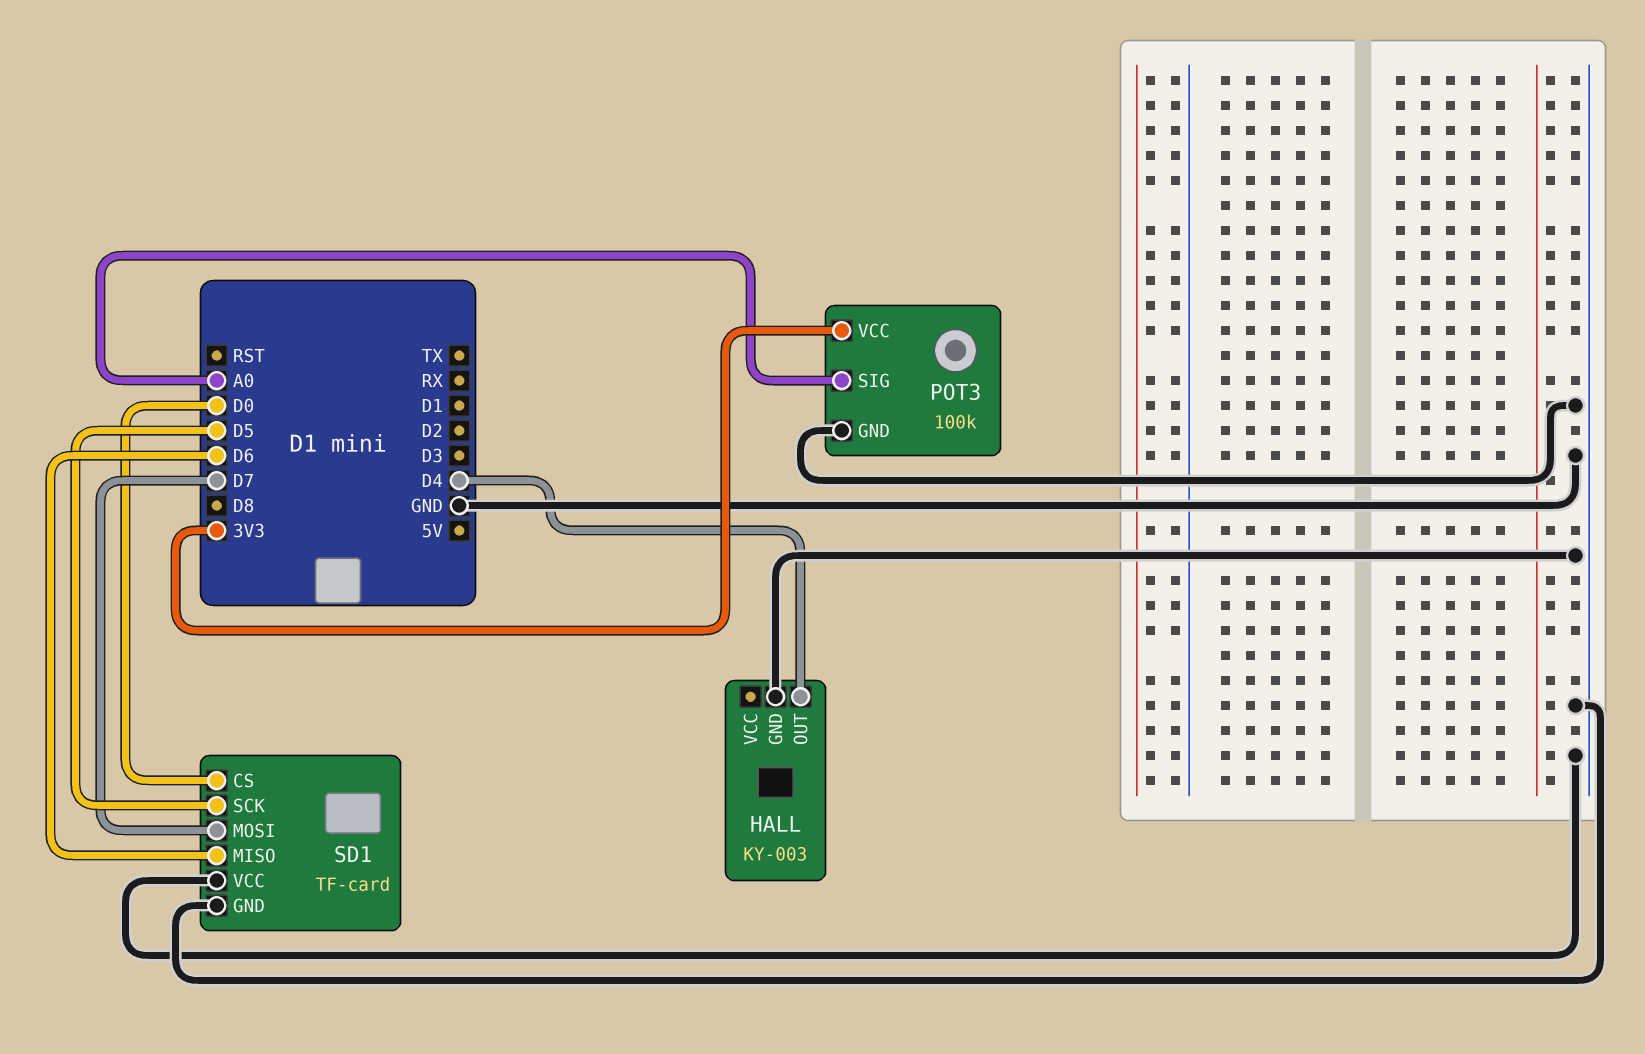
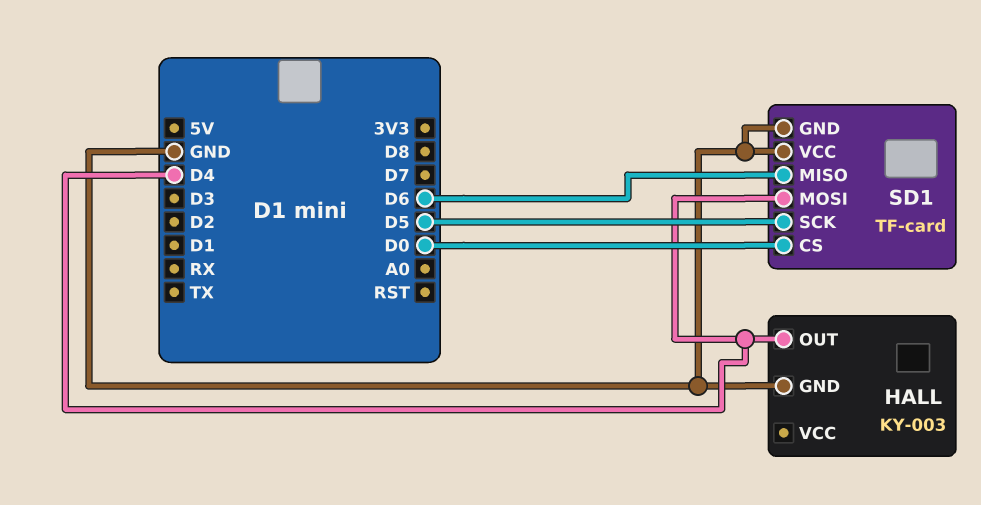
POT3: 100k -> none
POT3 pin GND: GND -> none
POT3 pin SIG: A0 -> none
POT3 pin VCC: 3V3 -> none
SD1 pin MOSI: D7 -> D4

